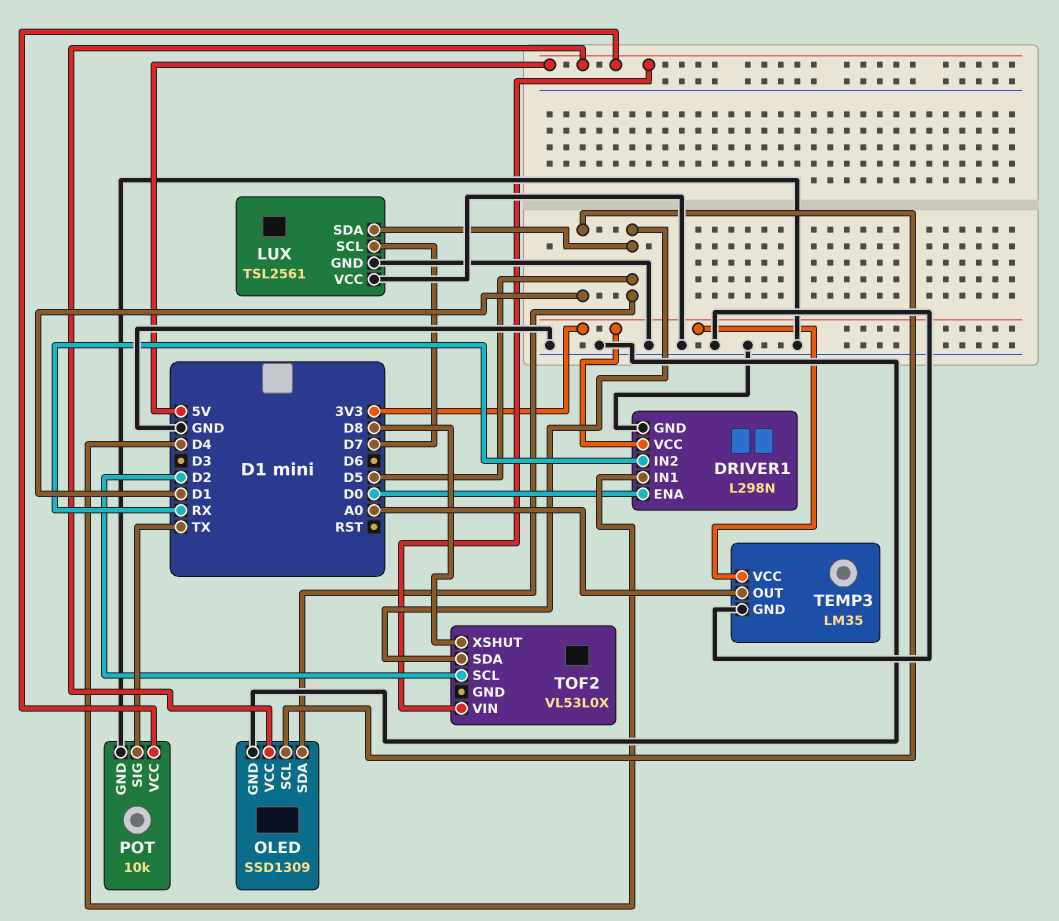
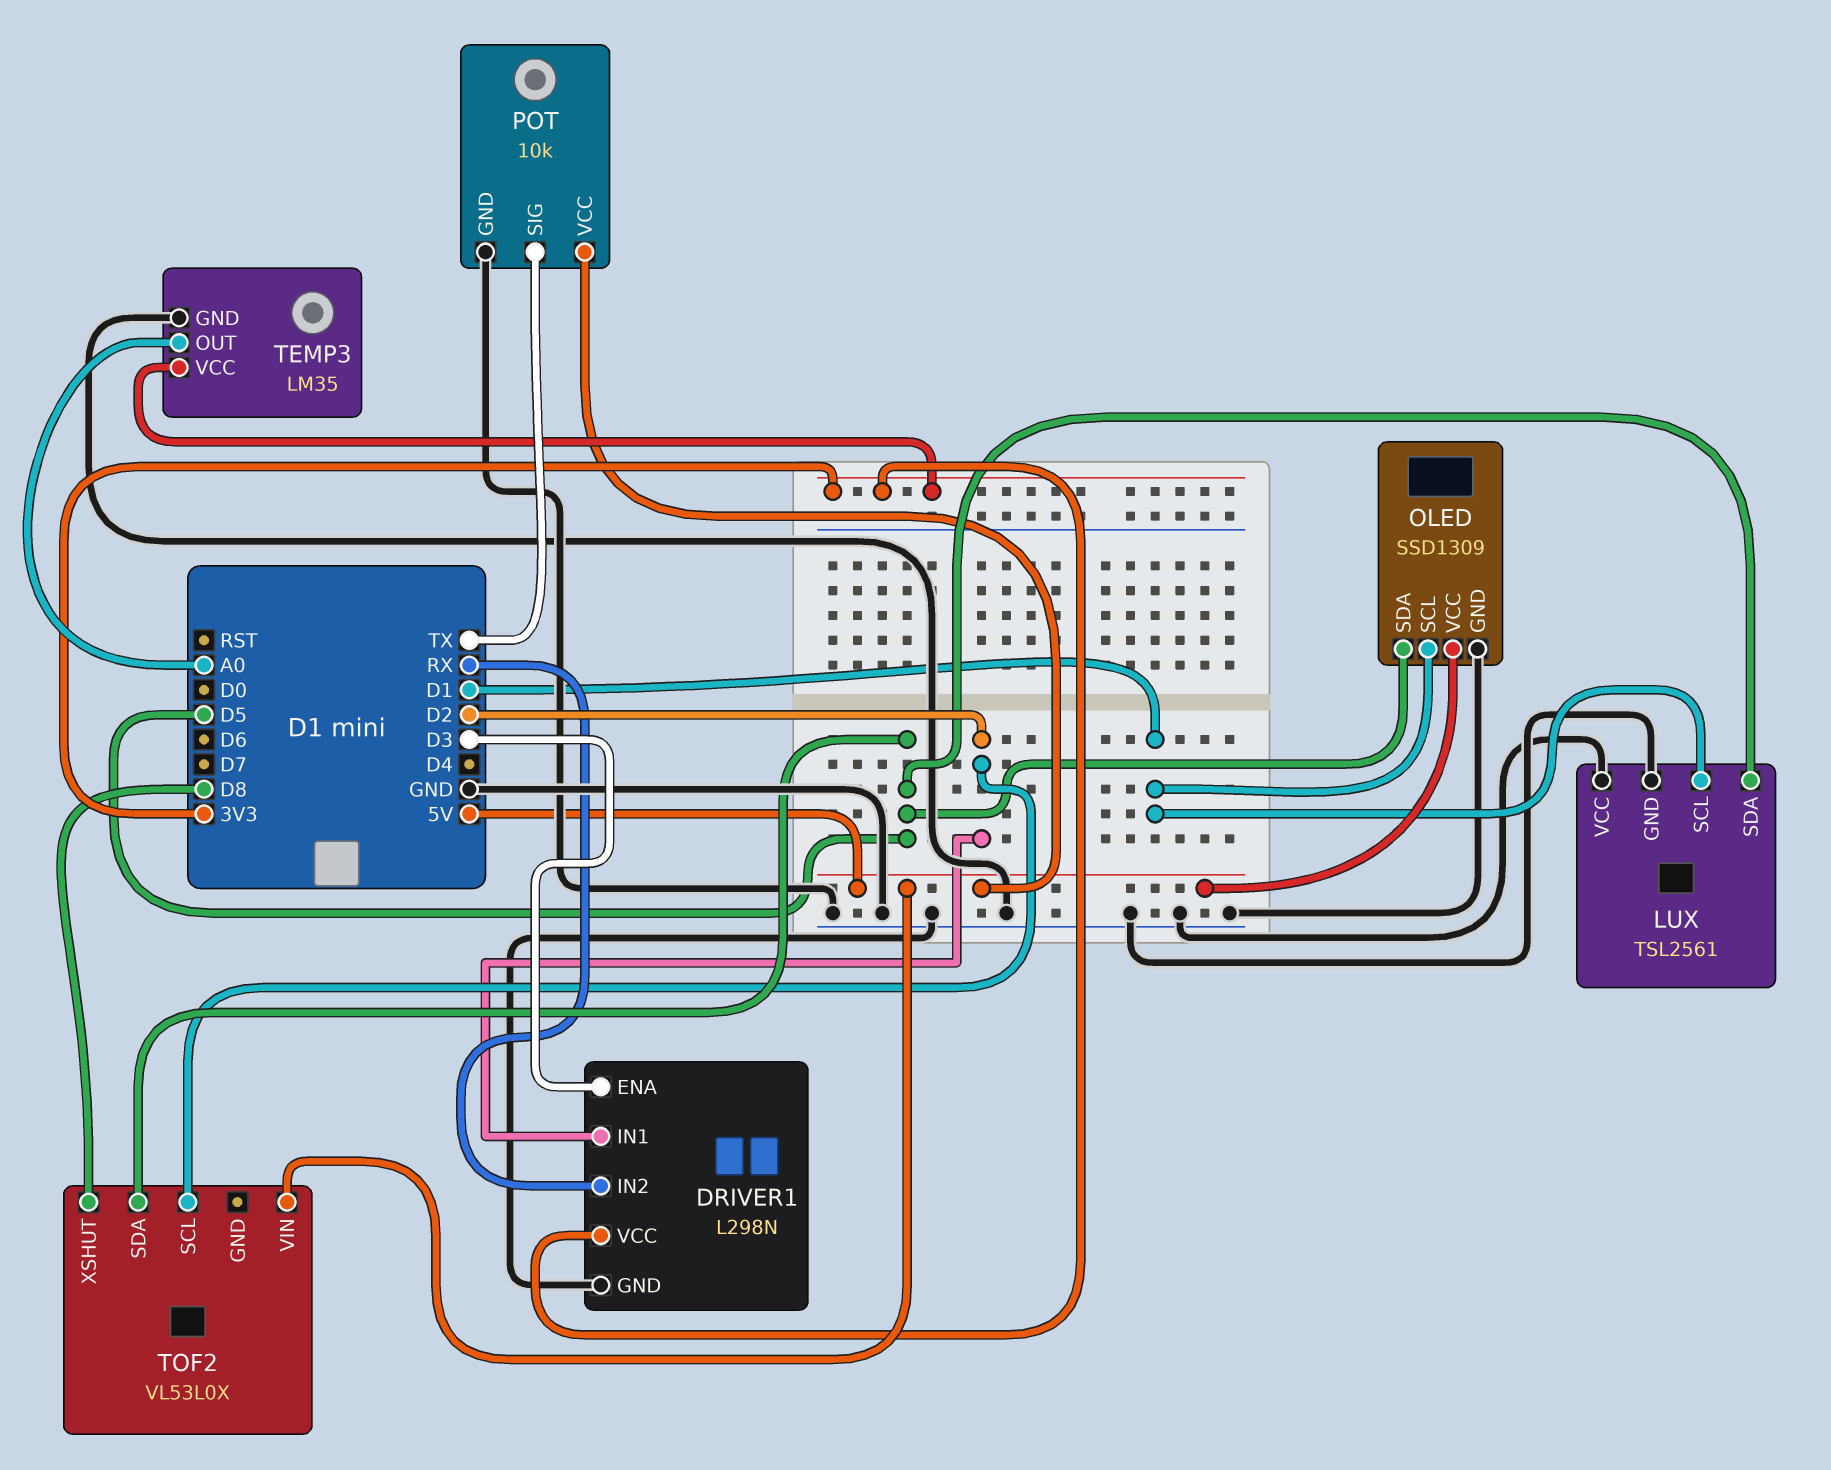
DRIVER1 pin ENA: D0 -> D3
DRIVER1 pin IN1: D4 -> D2
LUX pin SCL: D7 -> D1

